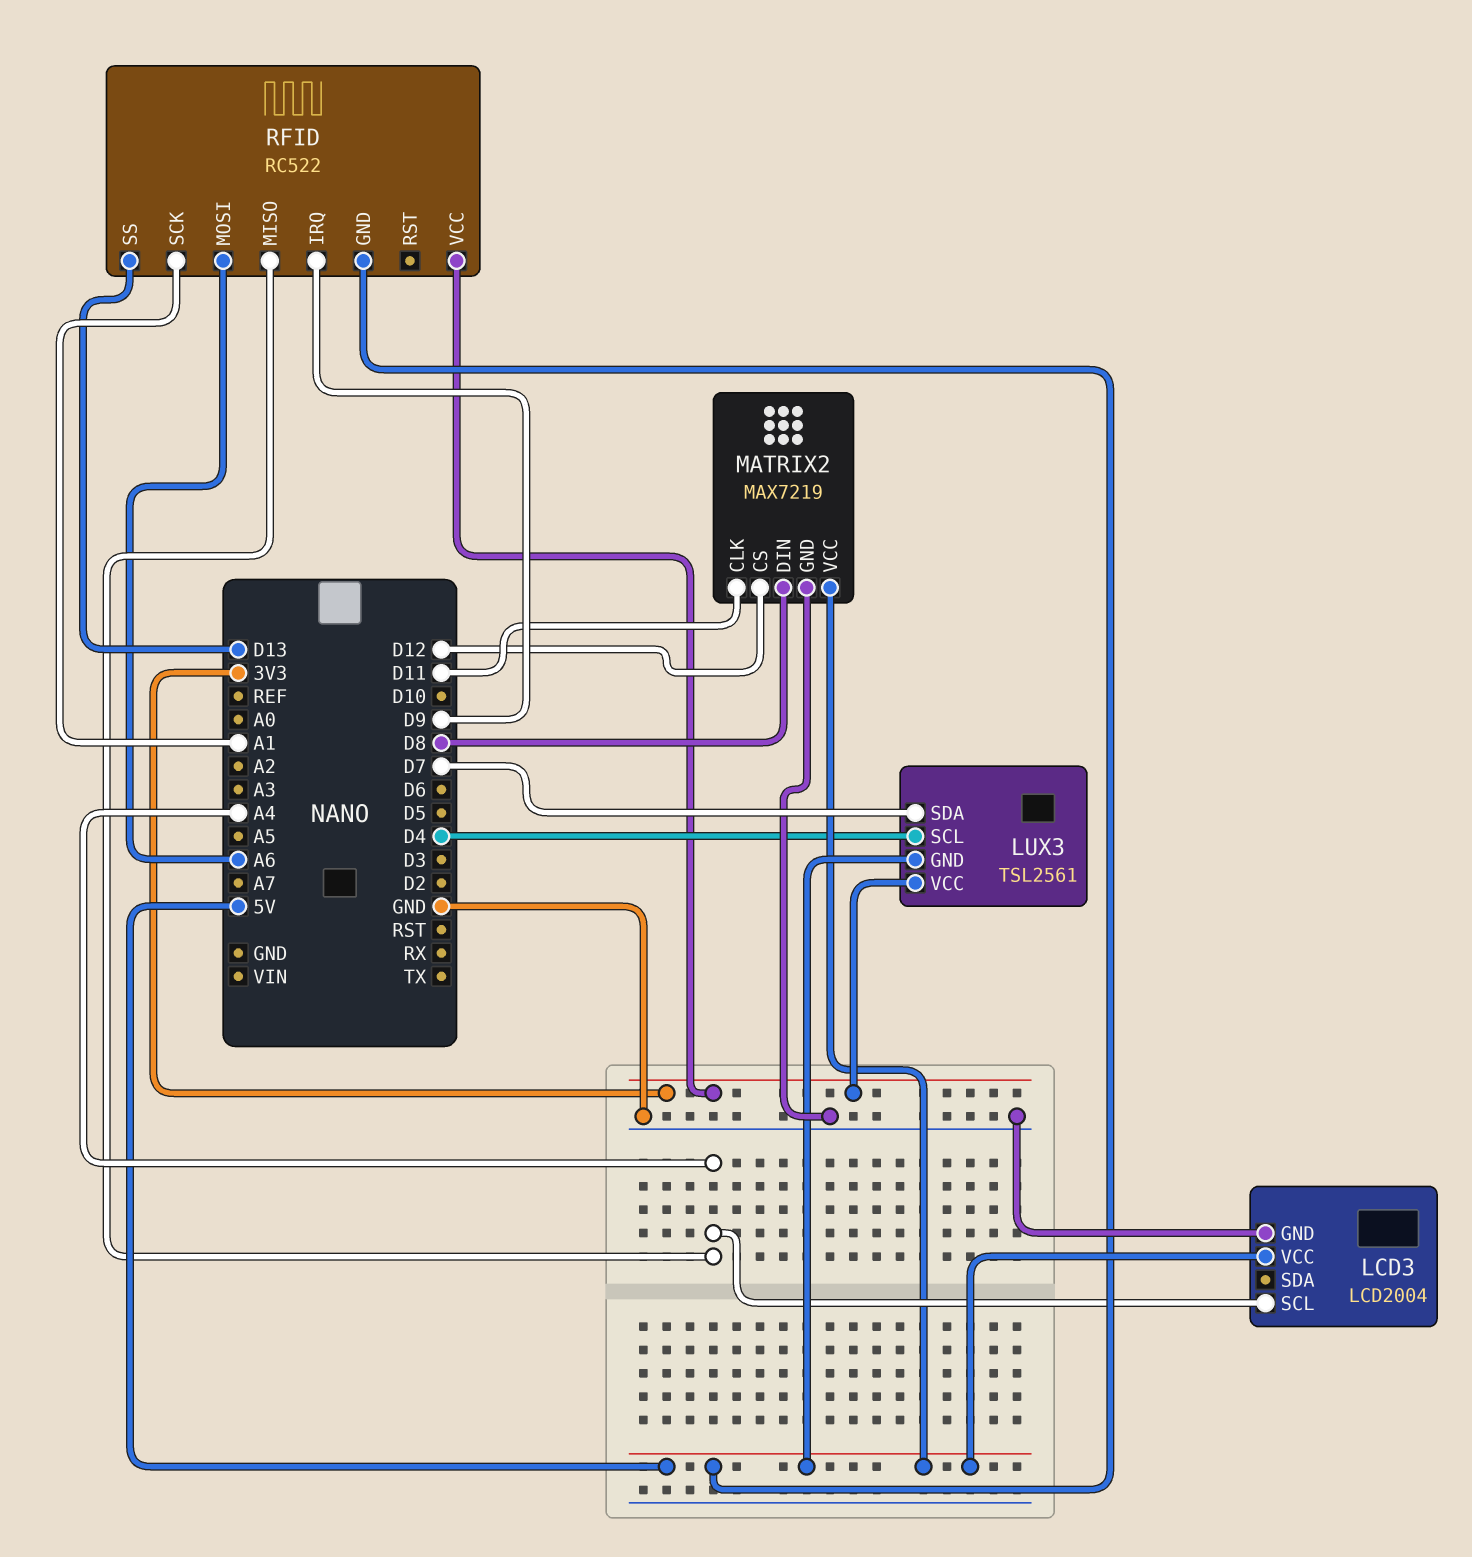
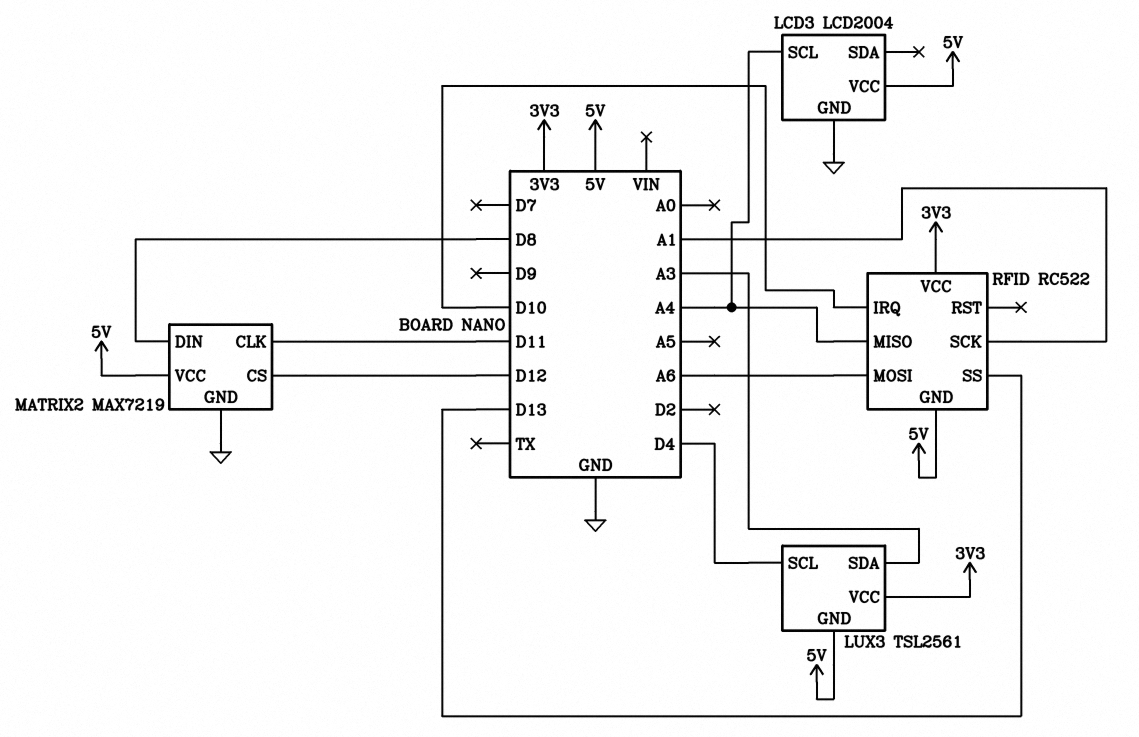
LUX3 pin SDA: D7 -> A3
RFID pin IRQ: D9 -> D10

